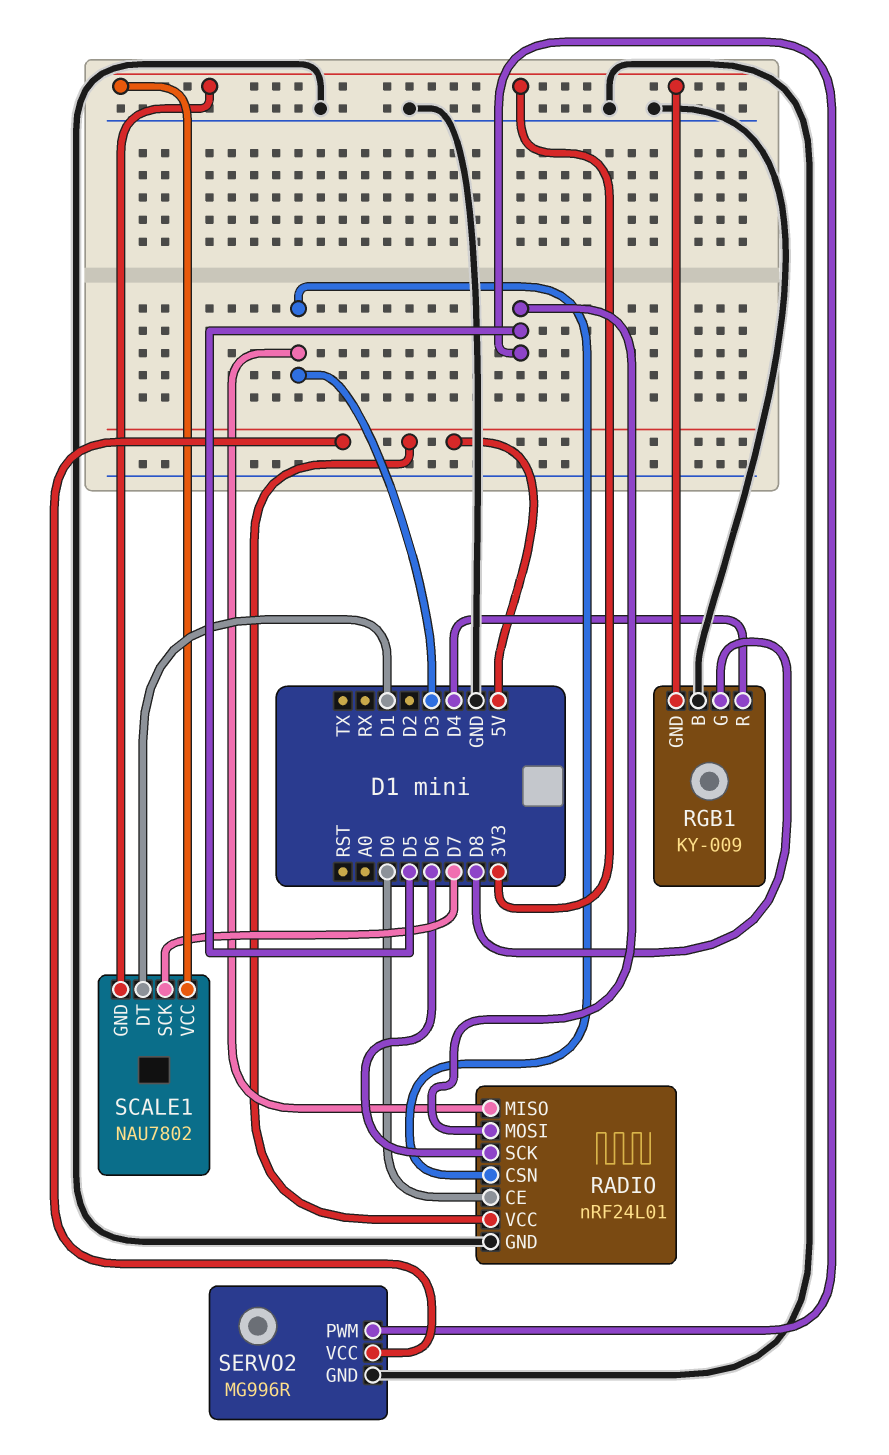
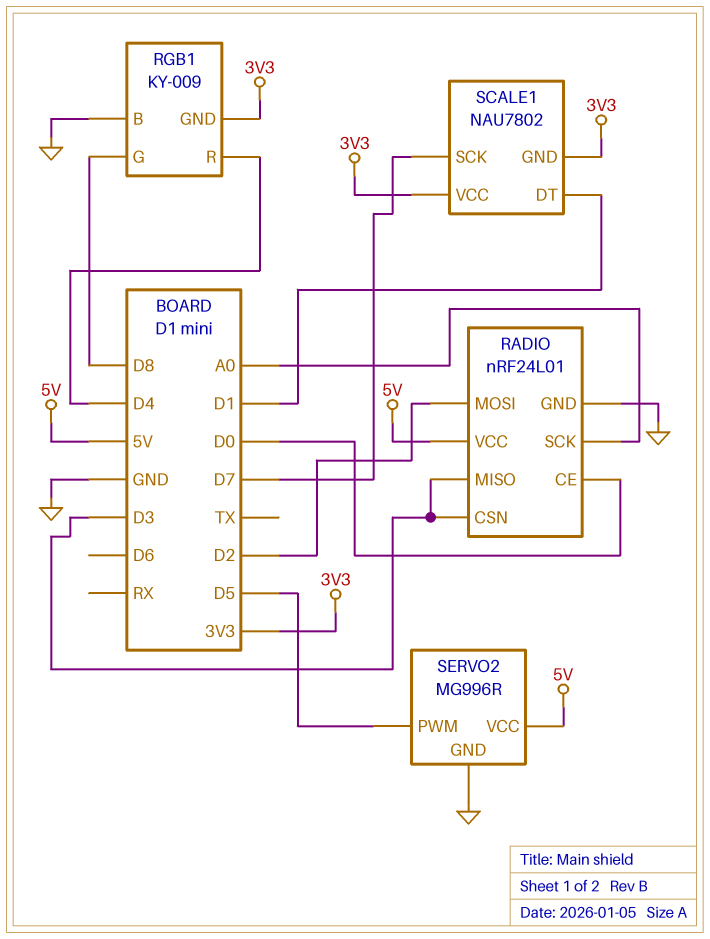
RADIO pin MOSI: D5 -> D2
RADIO pin SCK: D6 -> A0

